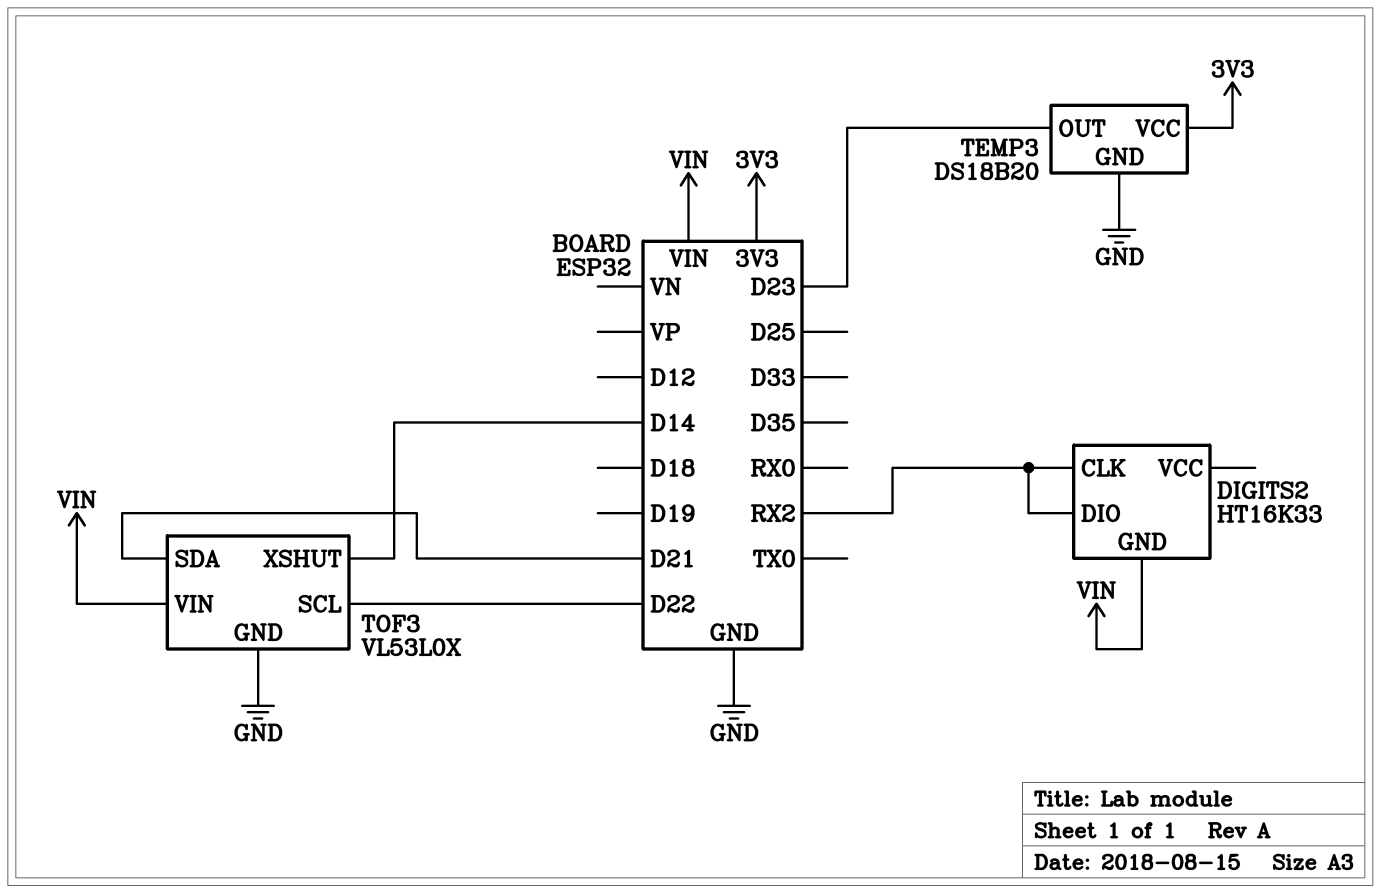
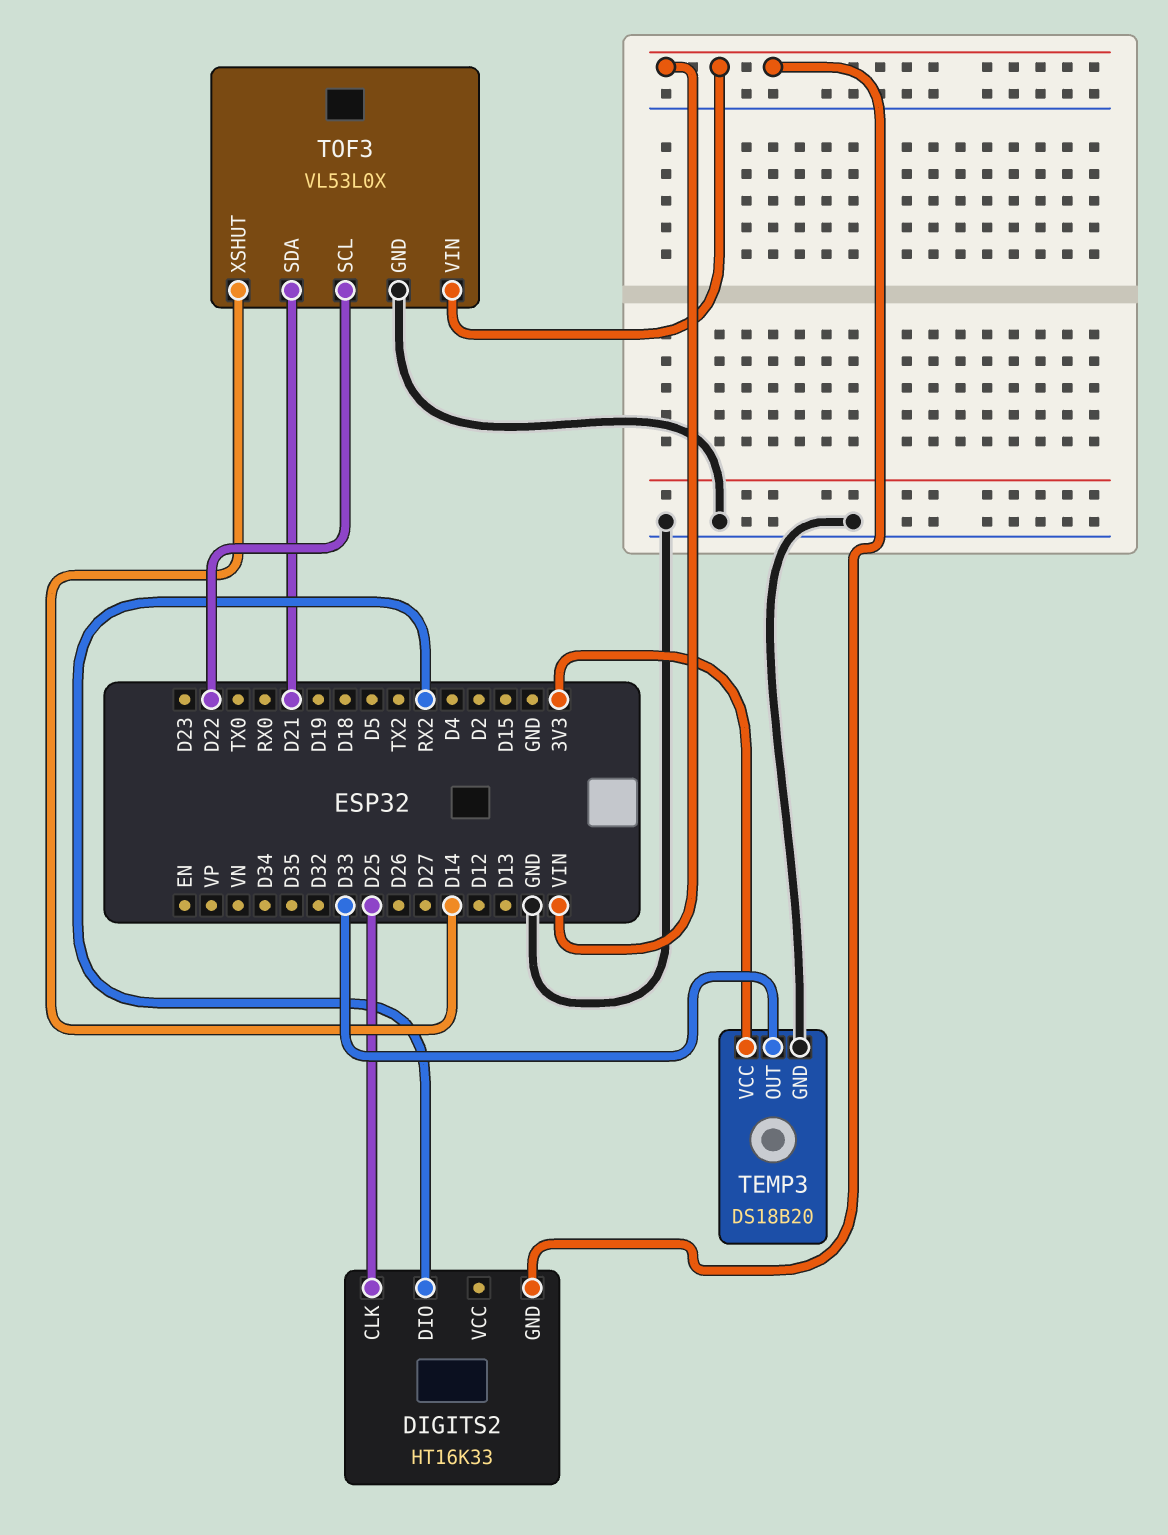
DIGITS2 pin CLK: RX2 -> D25
TEMP3 pin OUT: D23 -> D33

